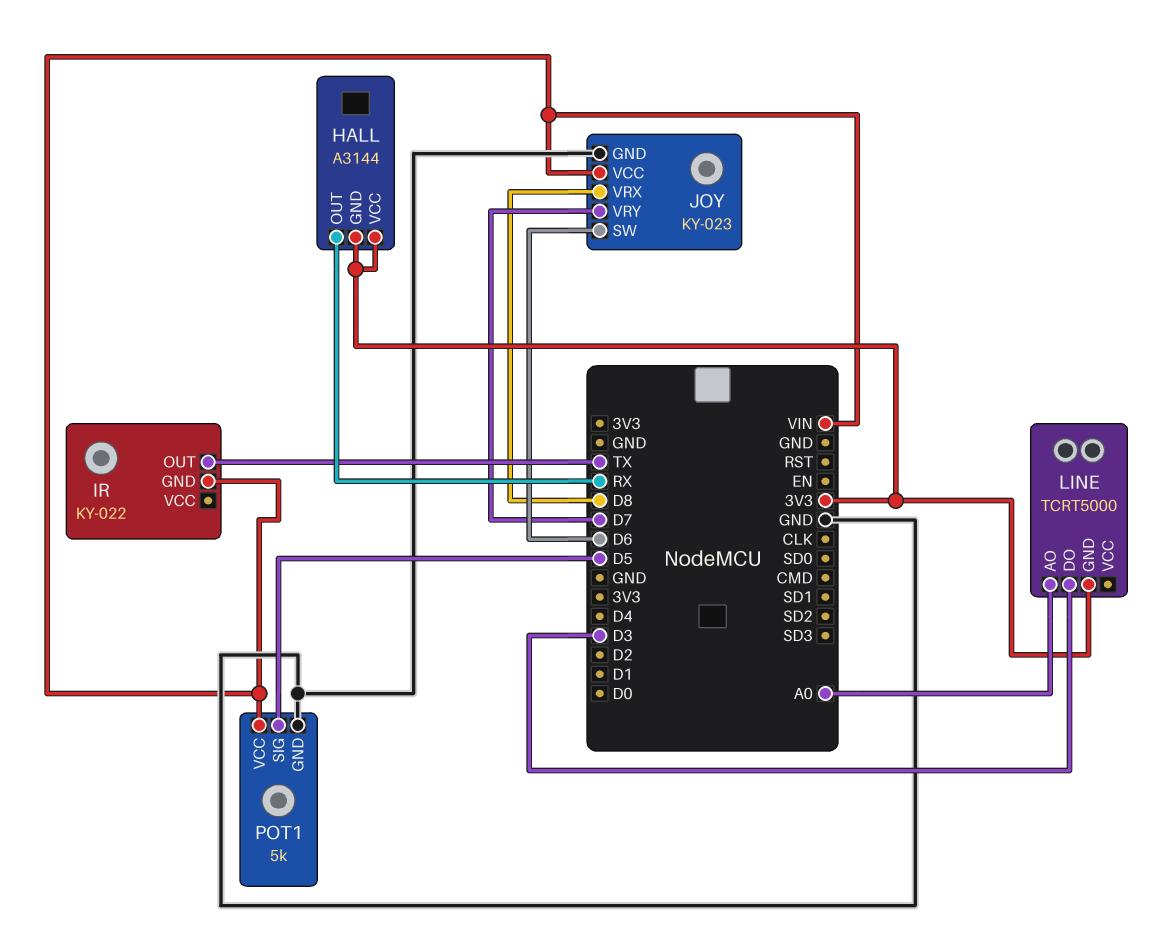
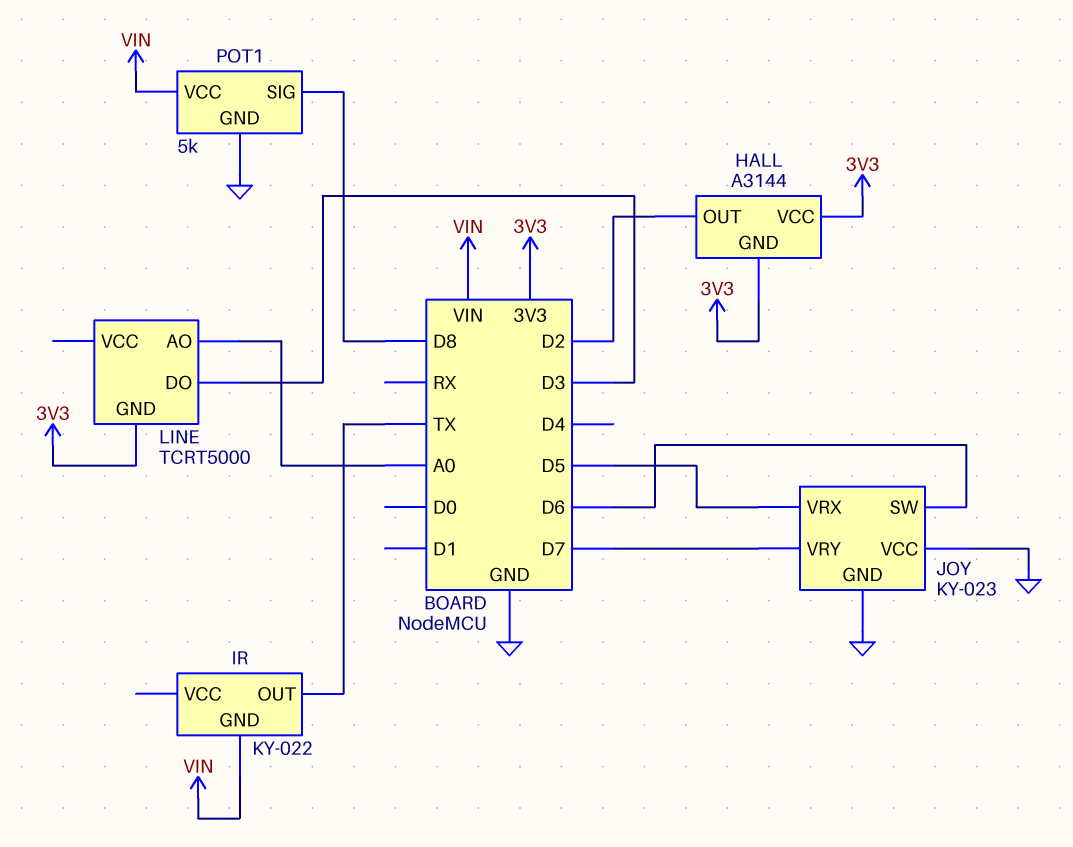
HALL pin OUT: RX -> D2
JOY pin VCC: VIN -> GND
JOY pin VRX: D8 -> D5
POT1 pin SIG: D5 -> D8

